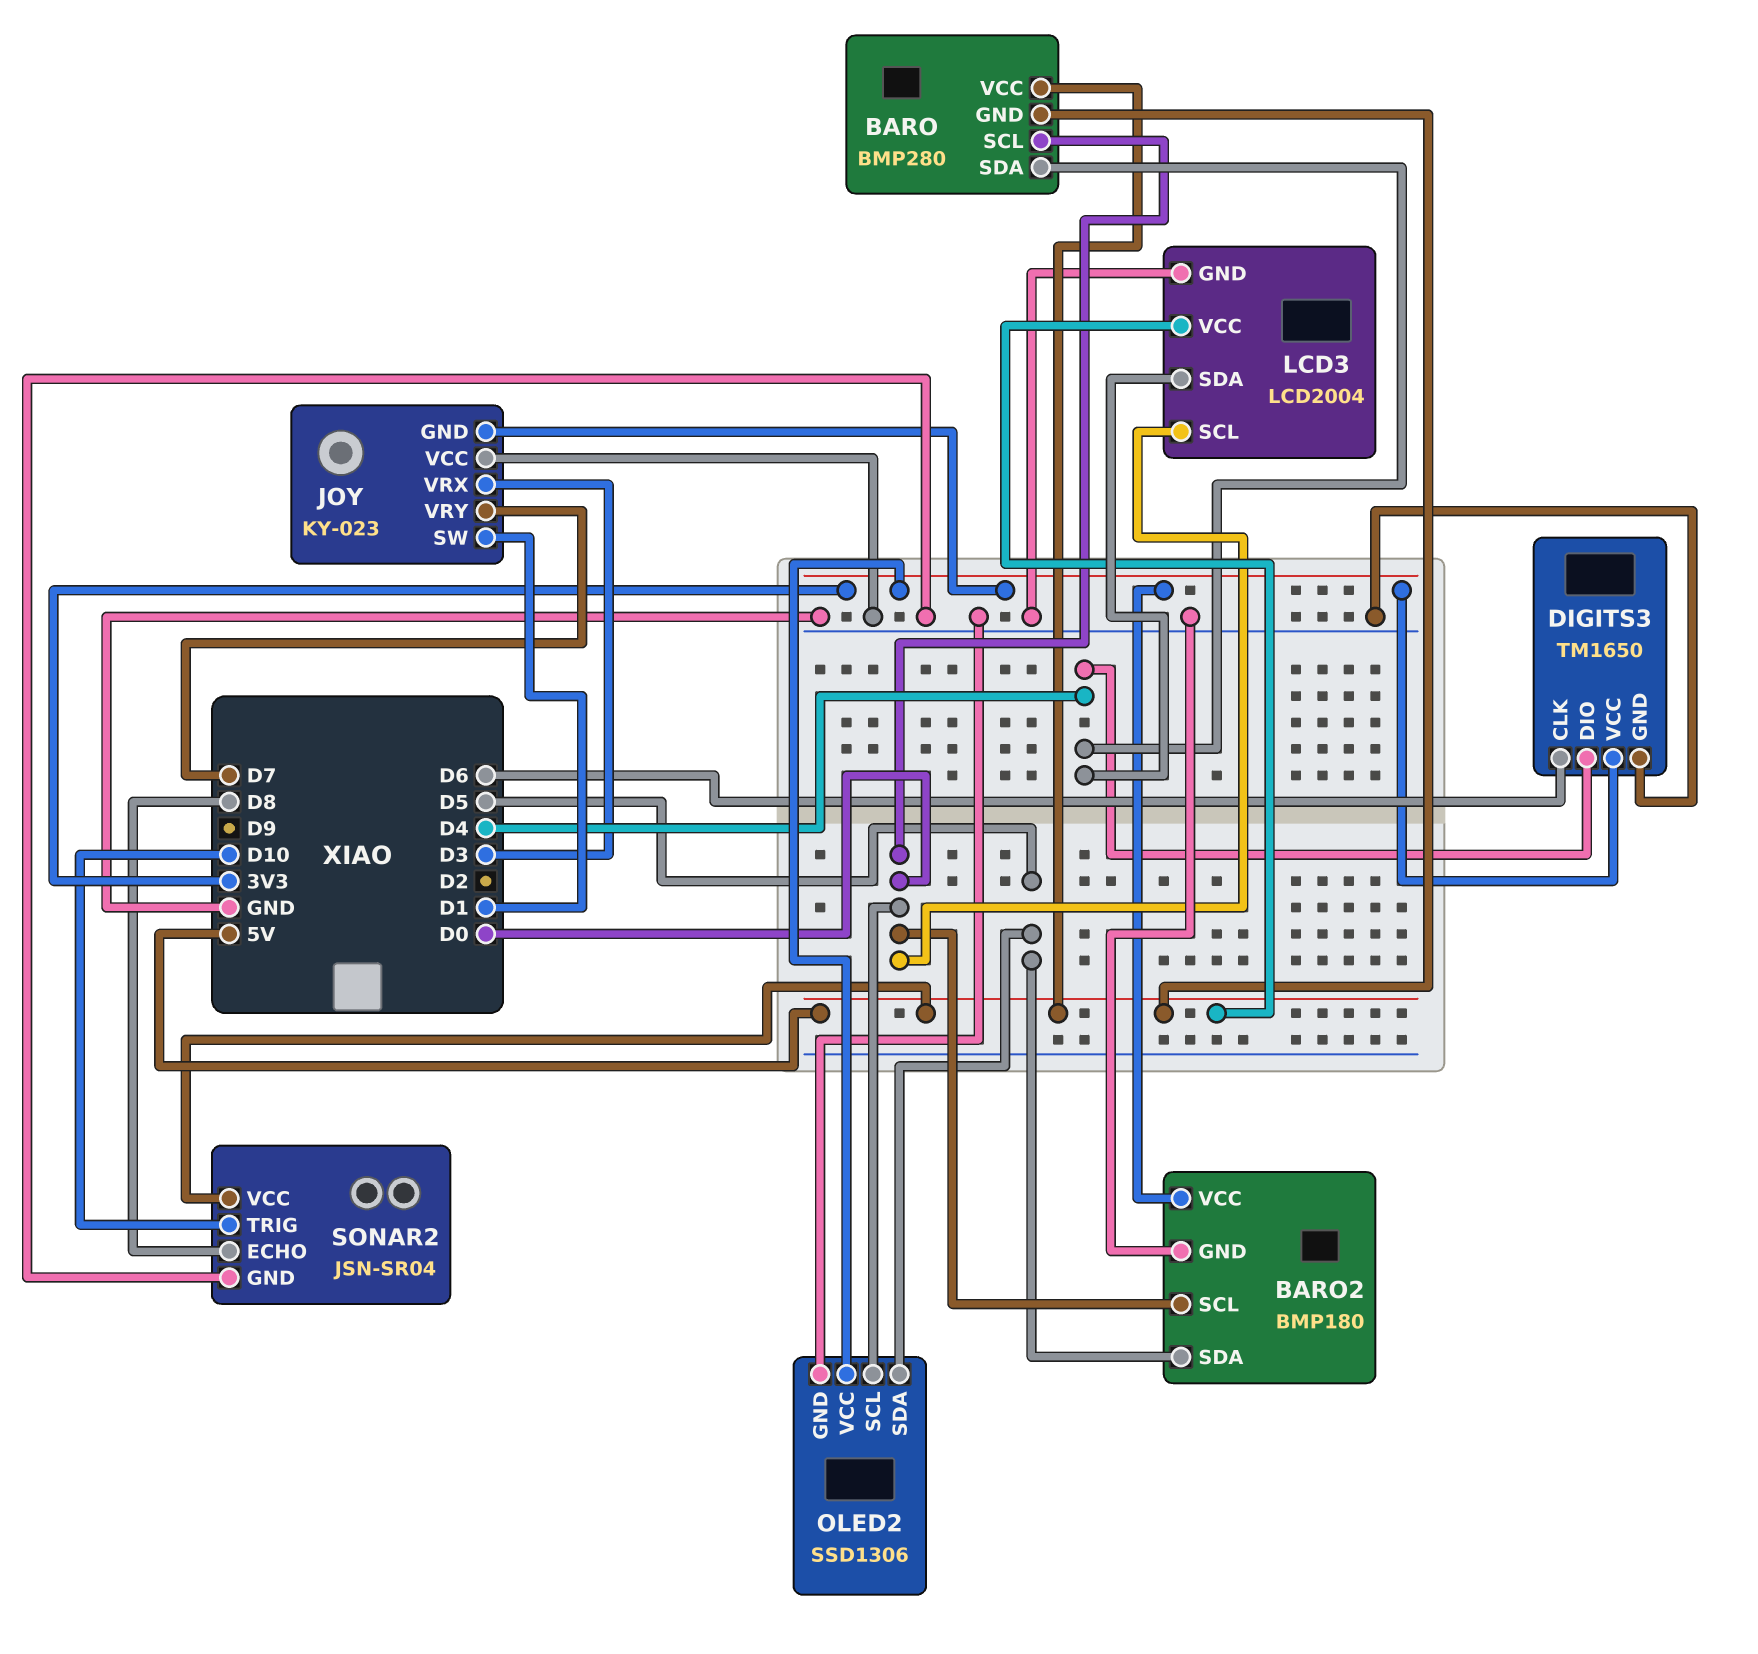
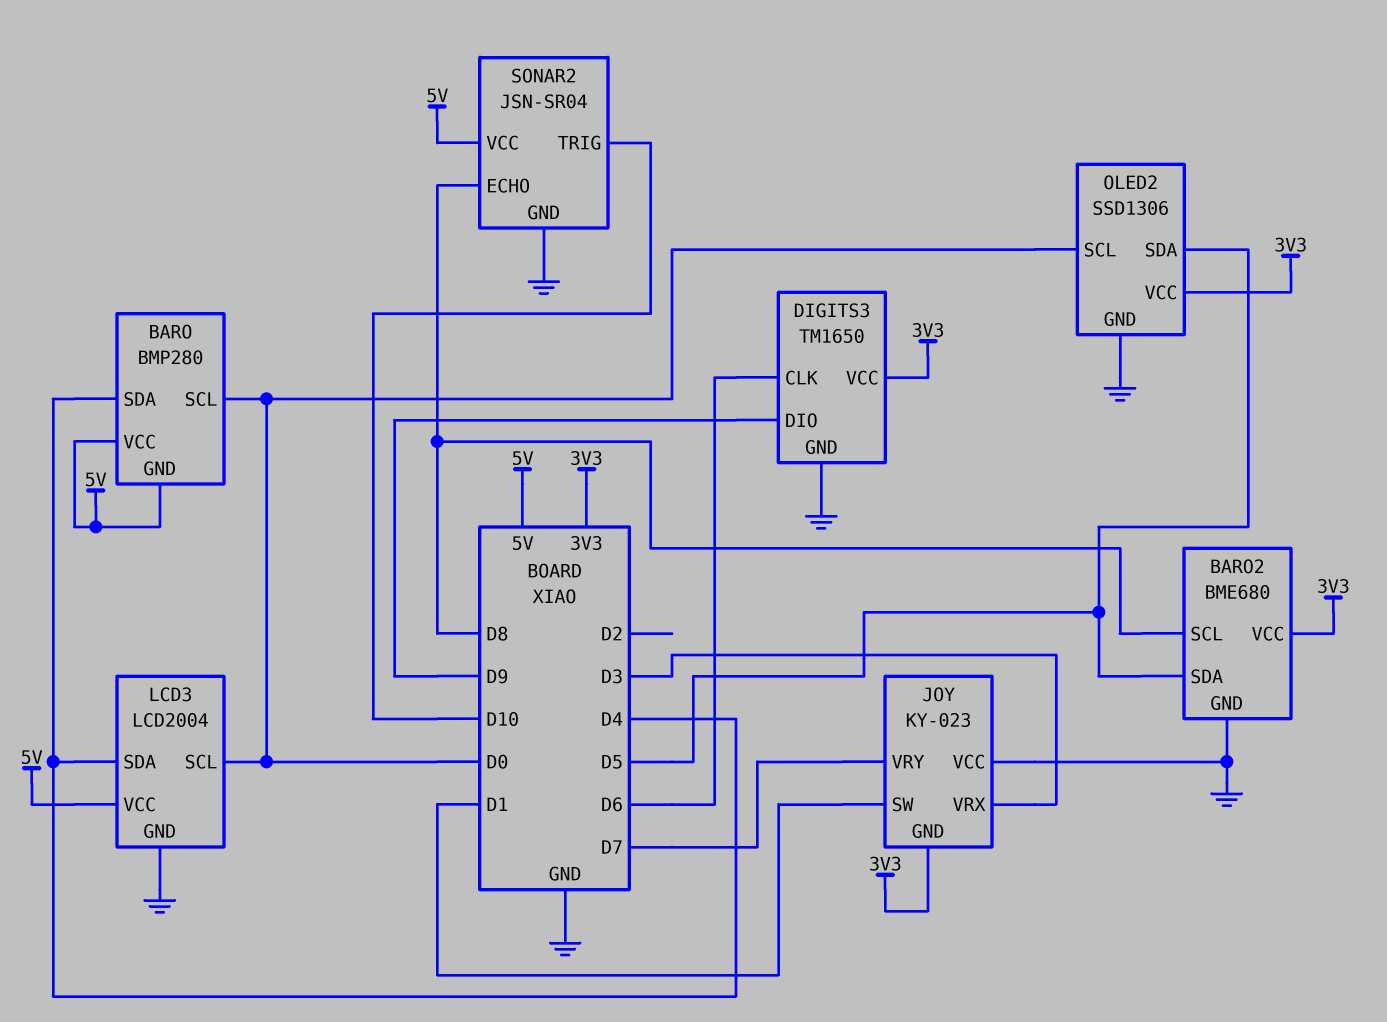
BARO2: BMP180 -> BME680
BARO2 pin SCL: D0 -> D8
DIGITS3 pin DIO: D4 -> D9

